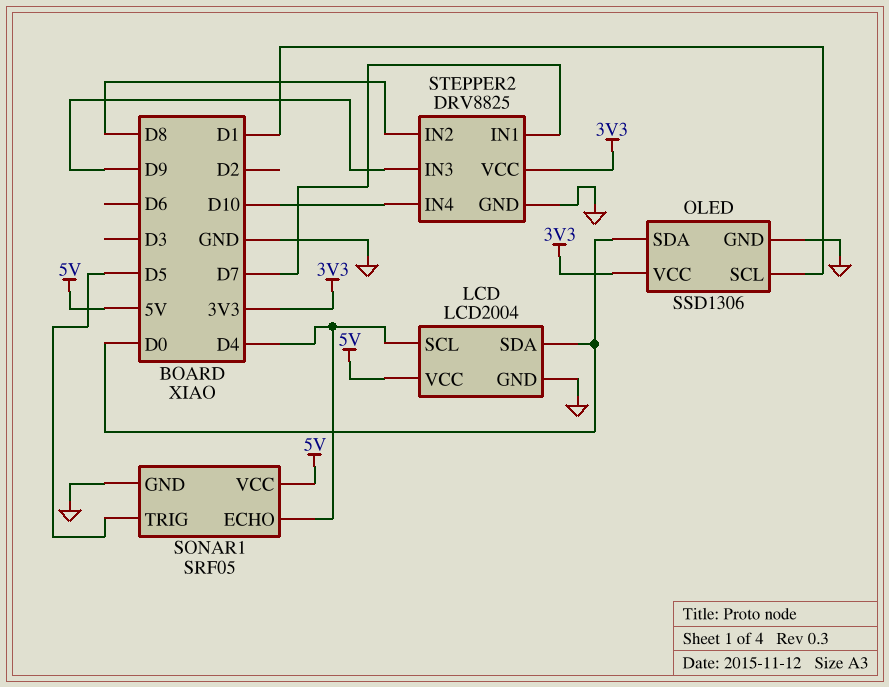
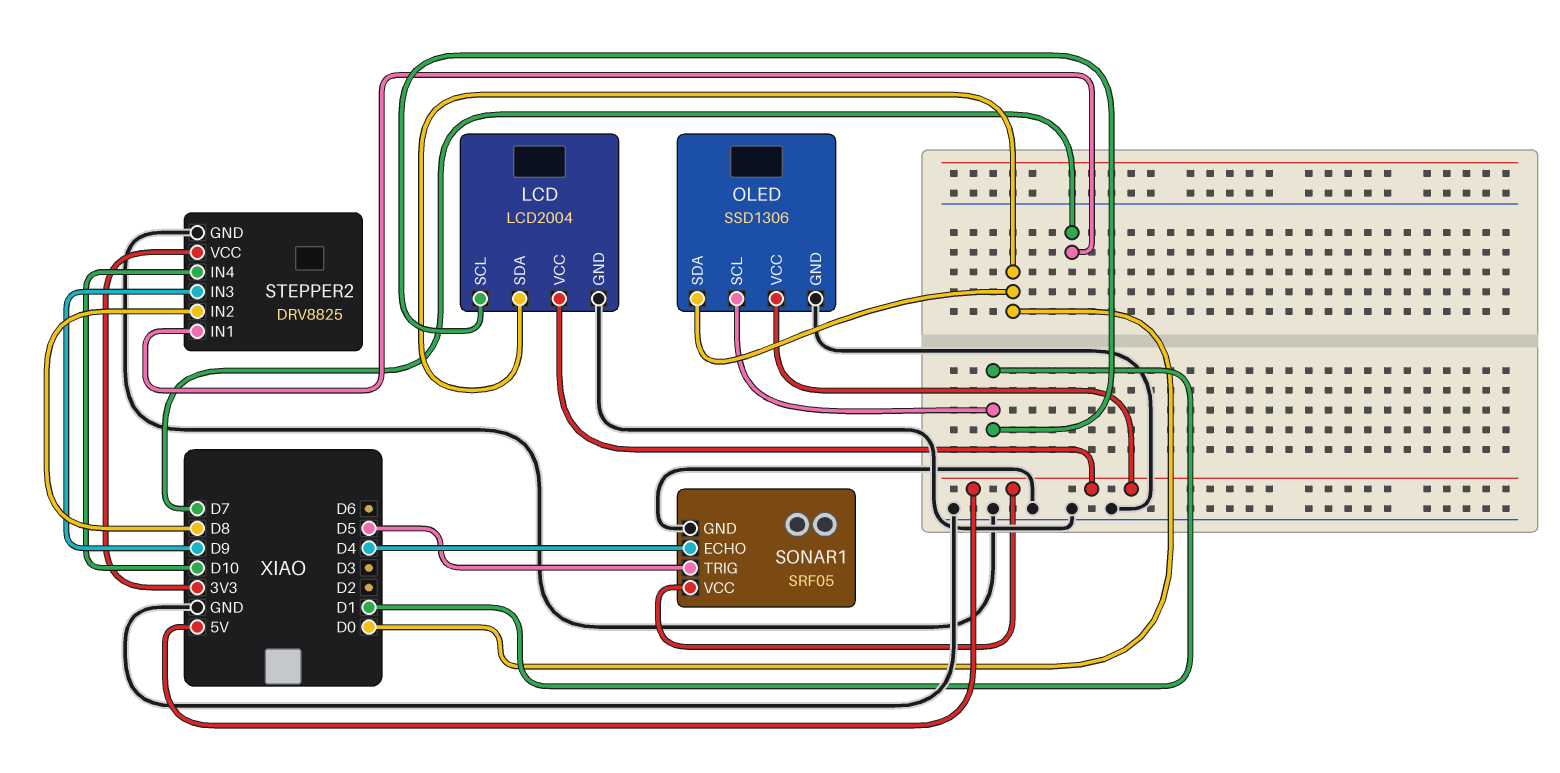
LCD pin SCL: D4 -> D1
OLED pin VCC: 3V3 -> 5V

